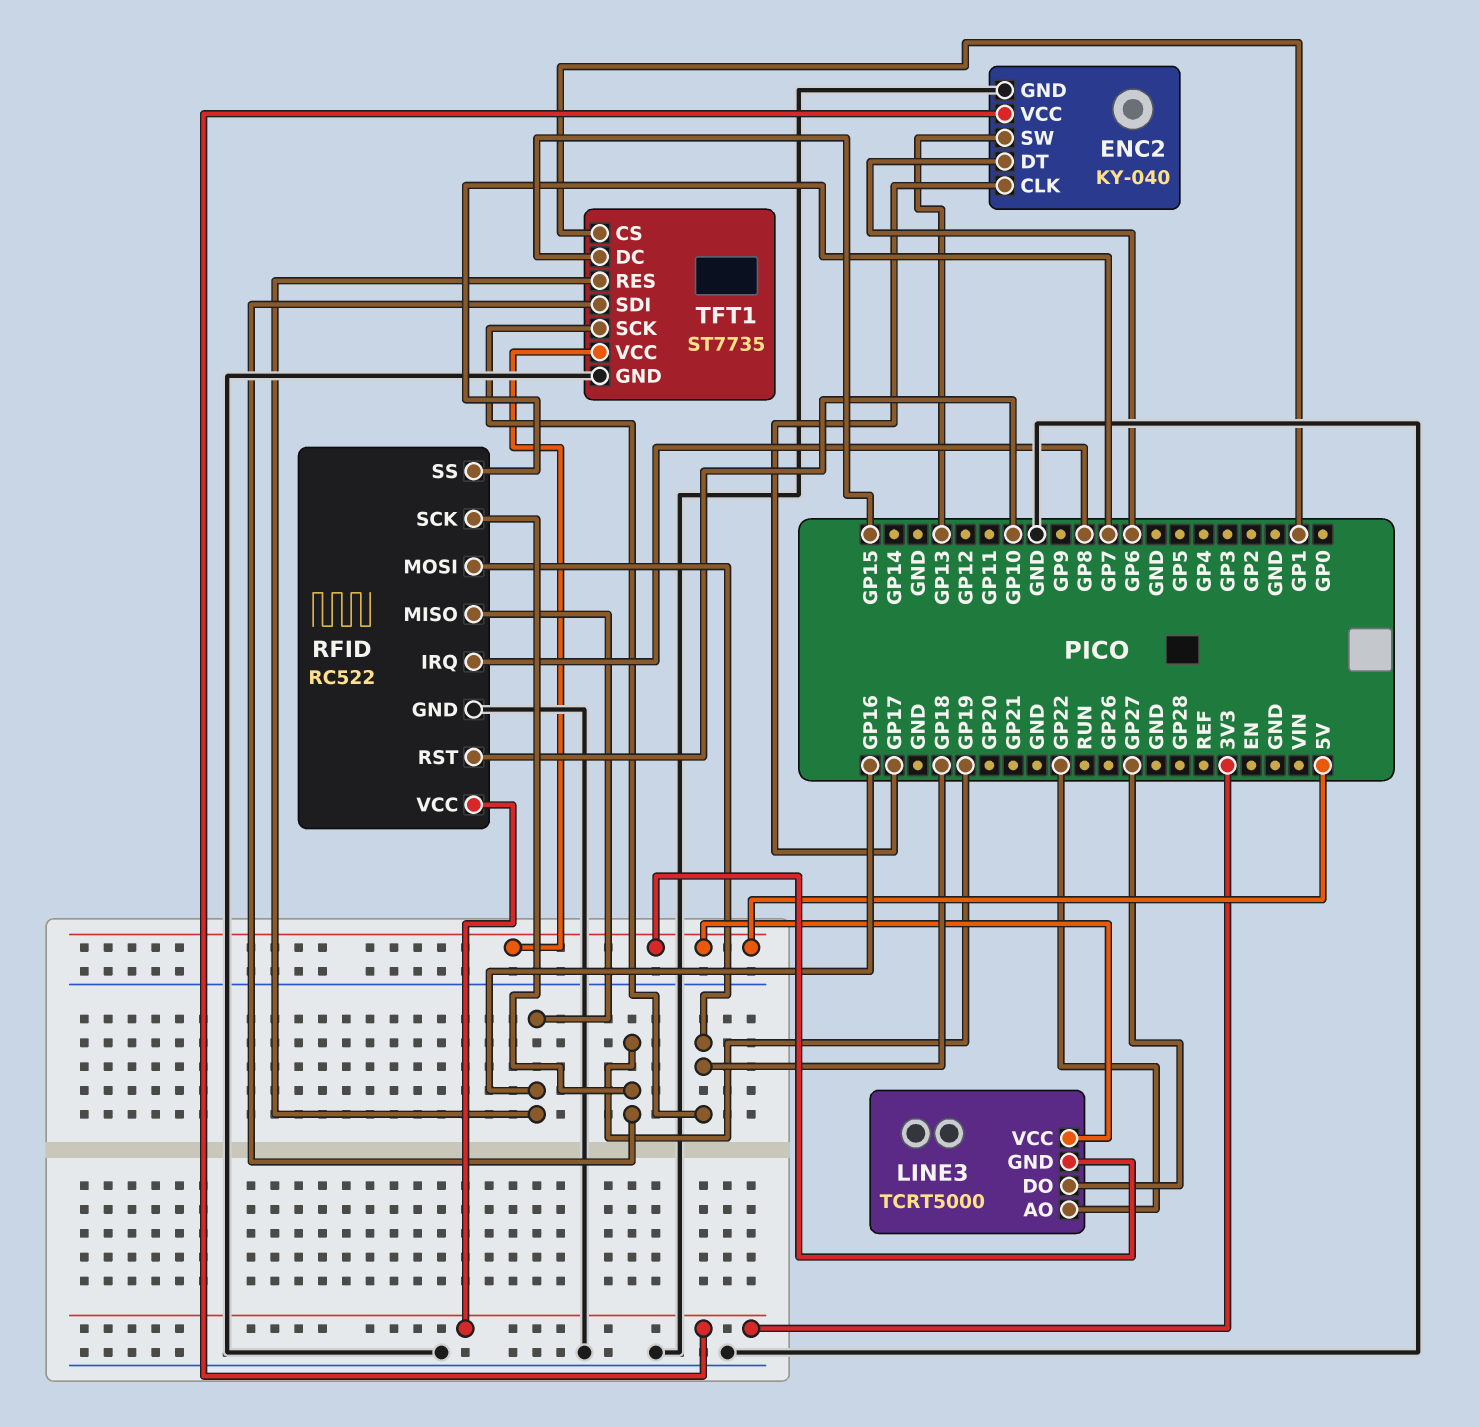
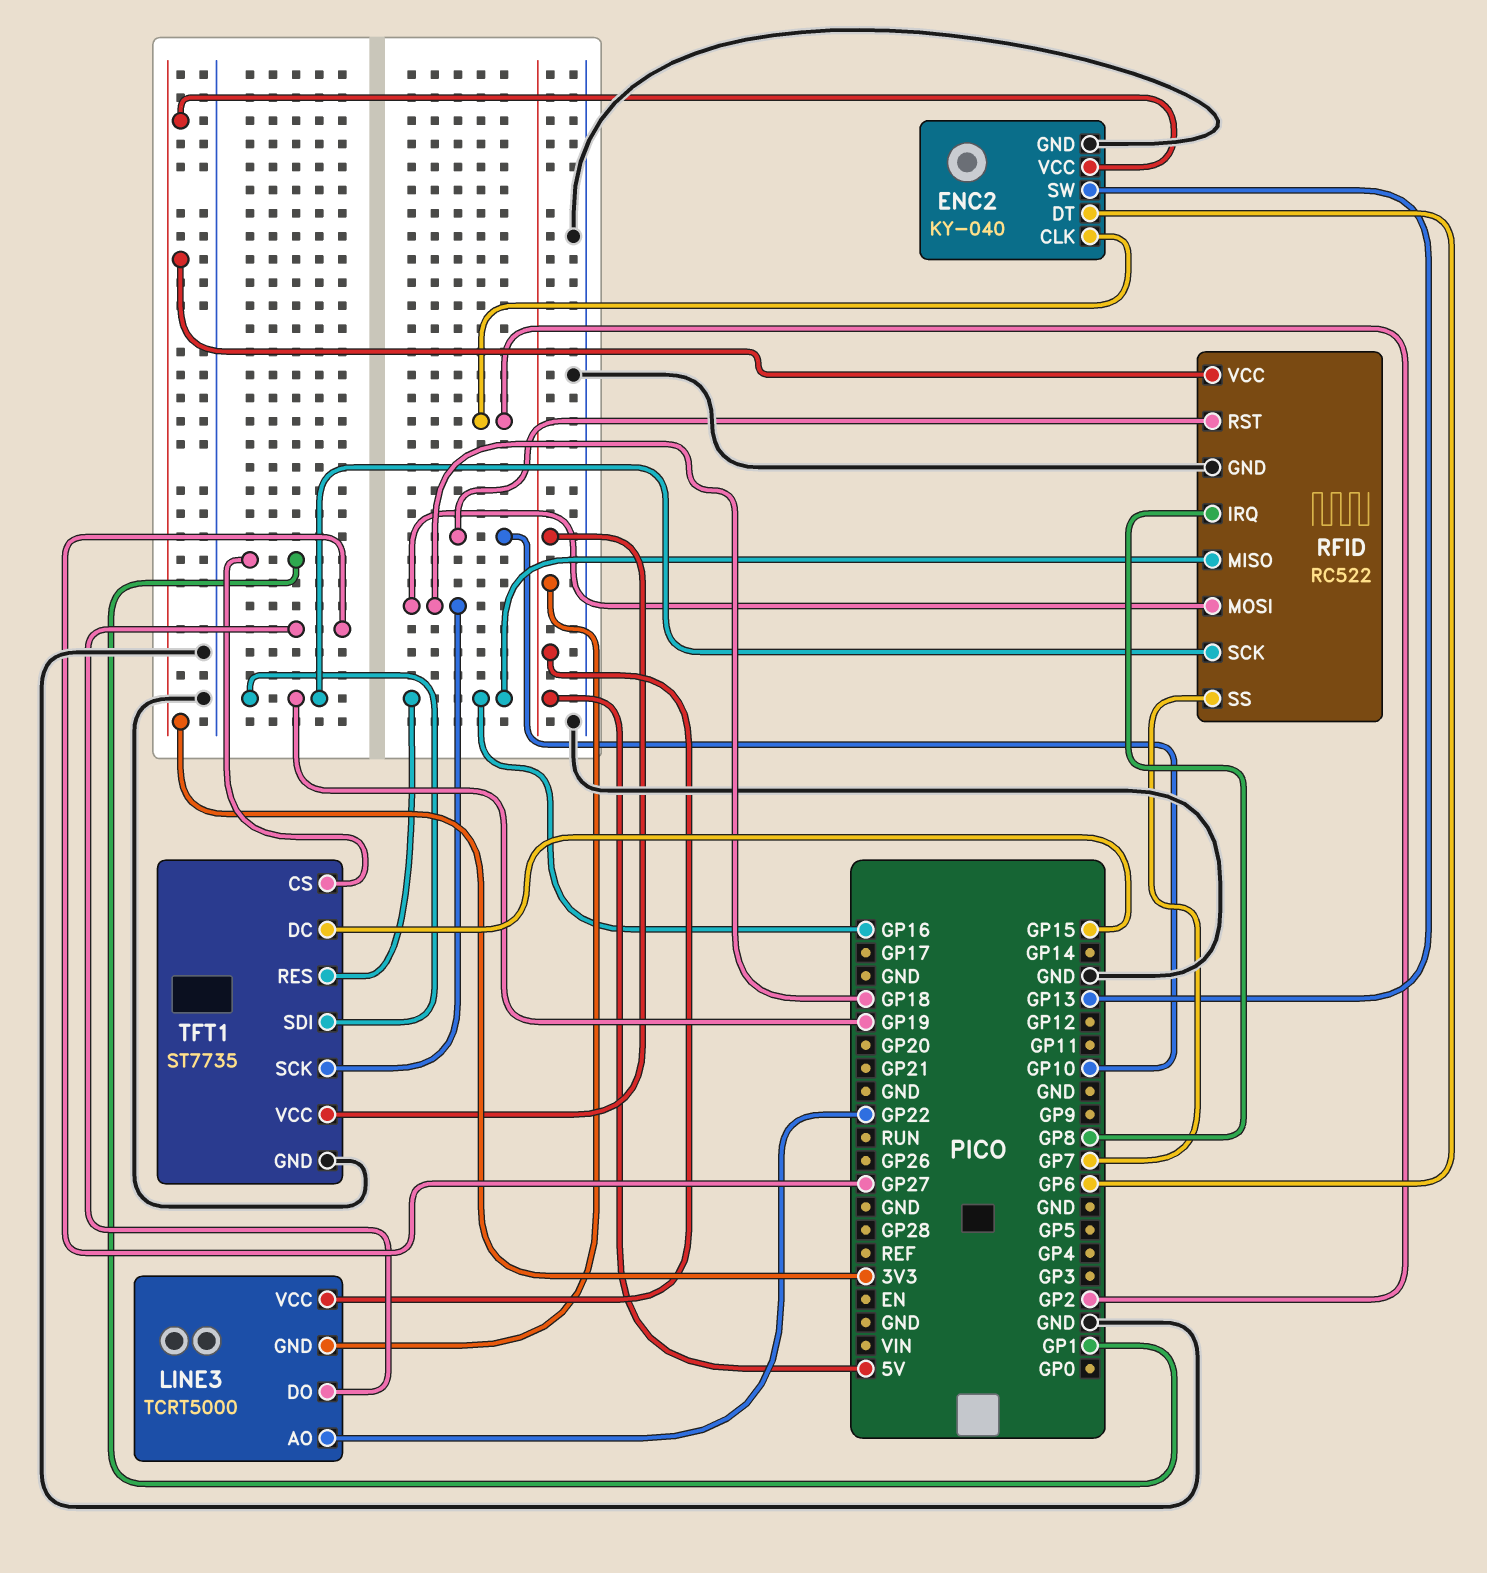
ENC2 pin CLK: GP17 -> GP2

